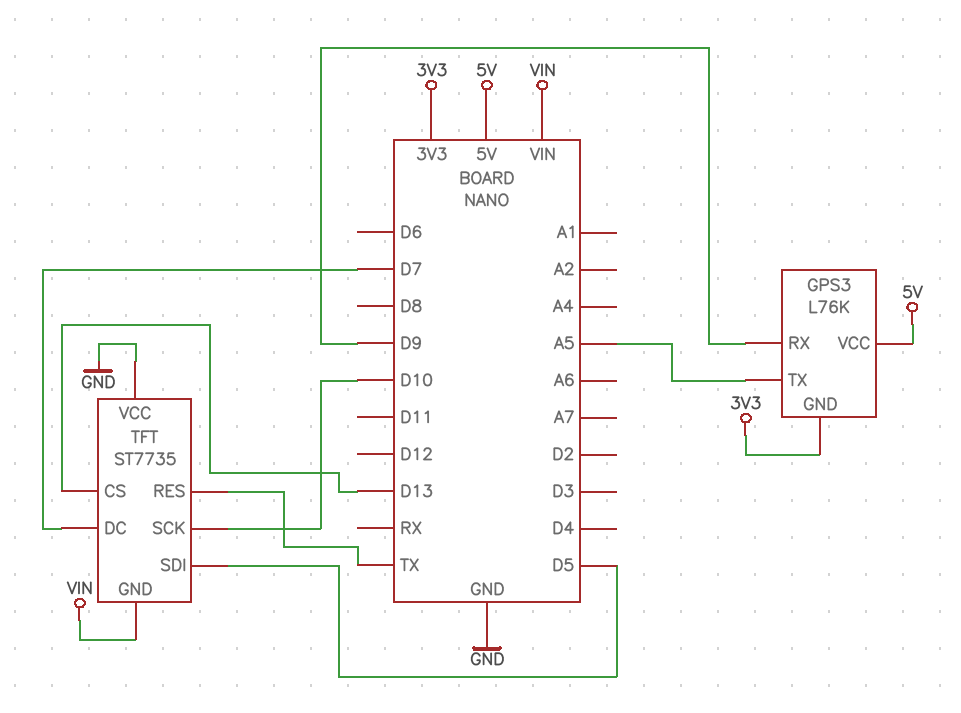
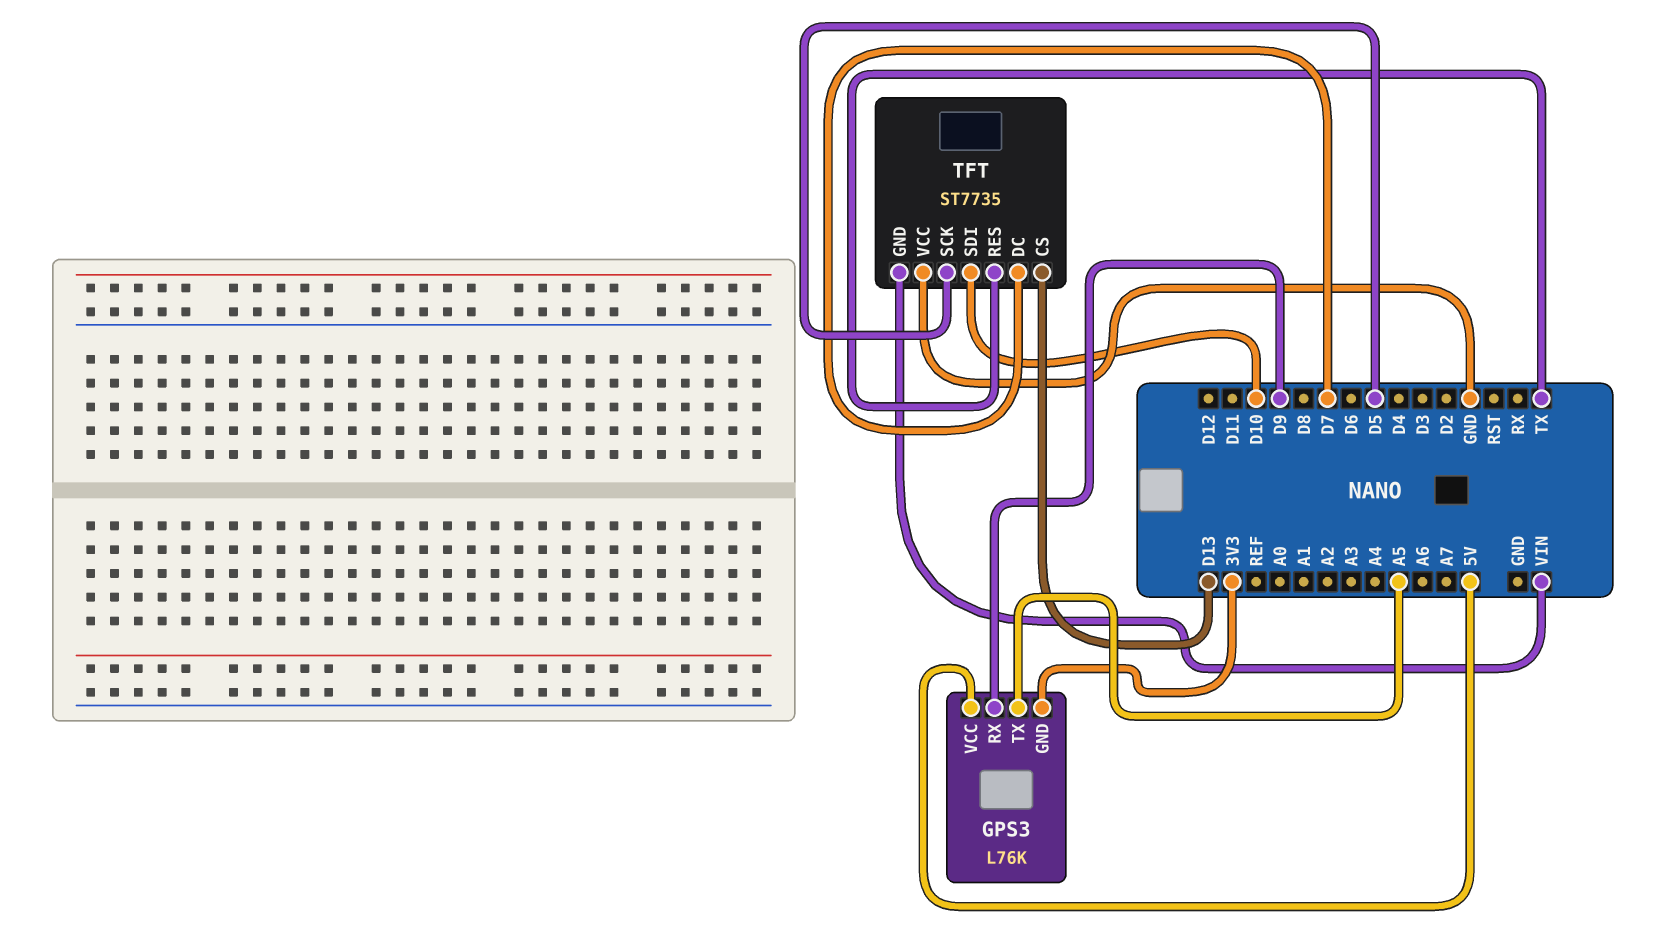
TFT pin SCK: D10 -> D5
TFT pin SDI: D5 -> D10

